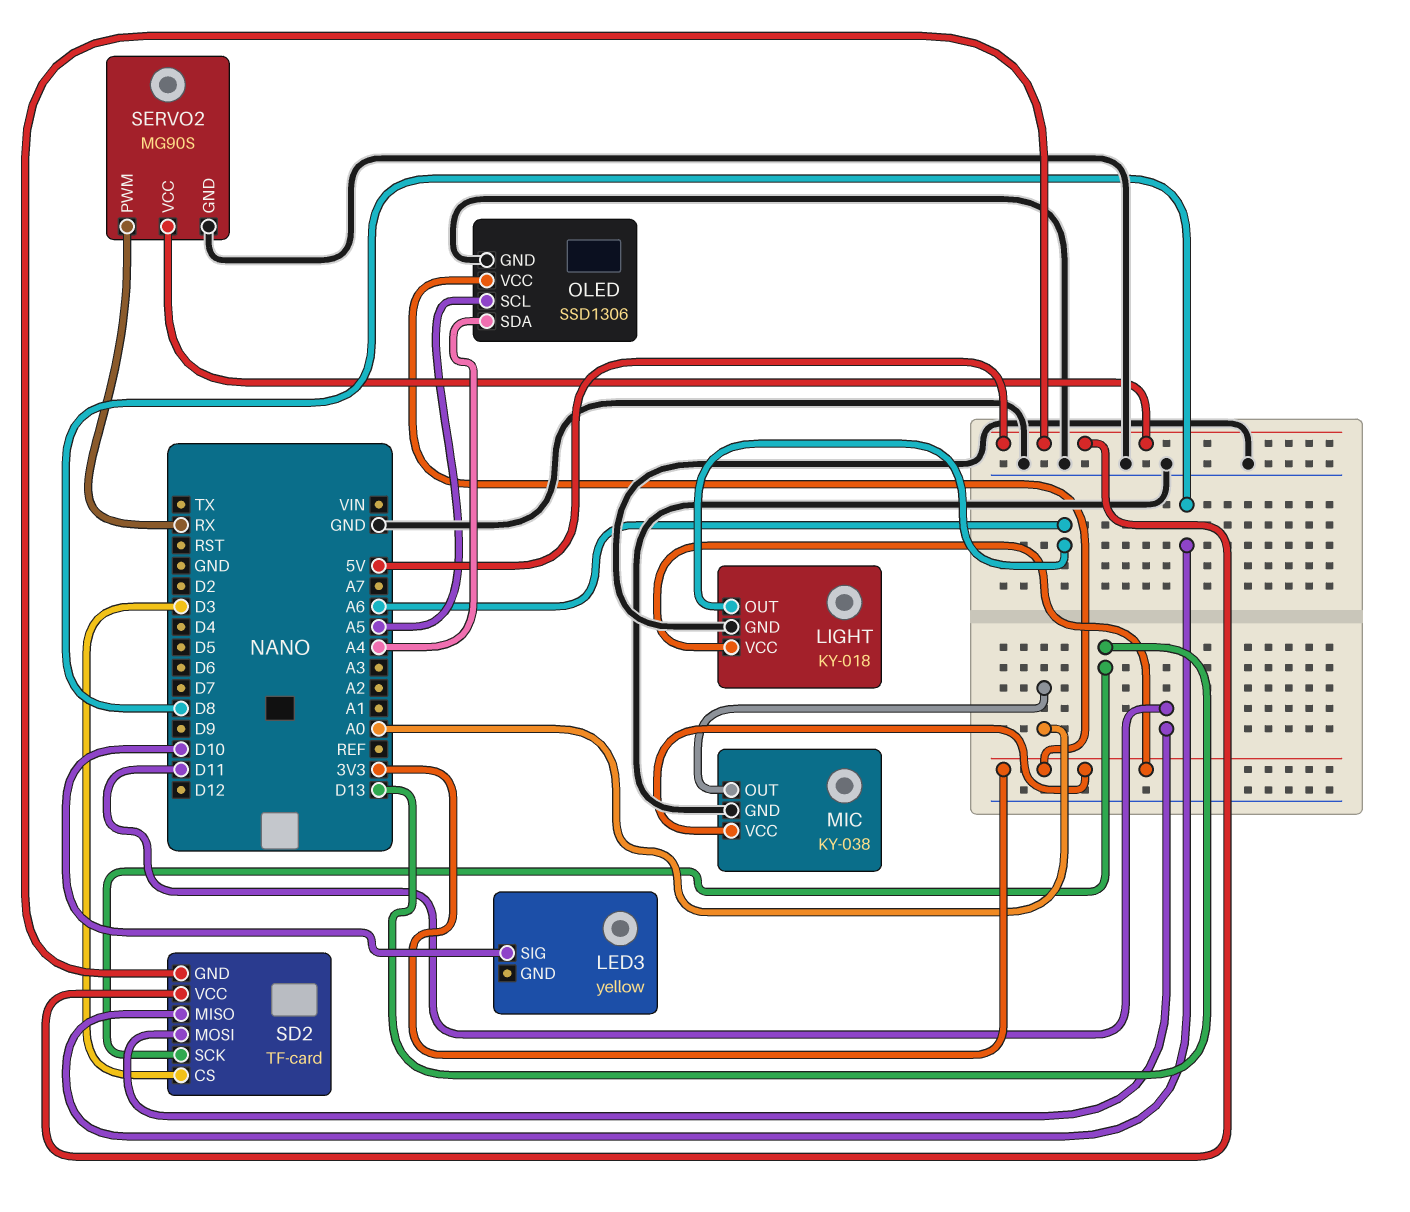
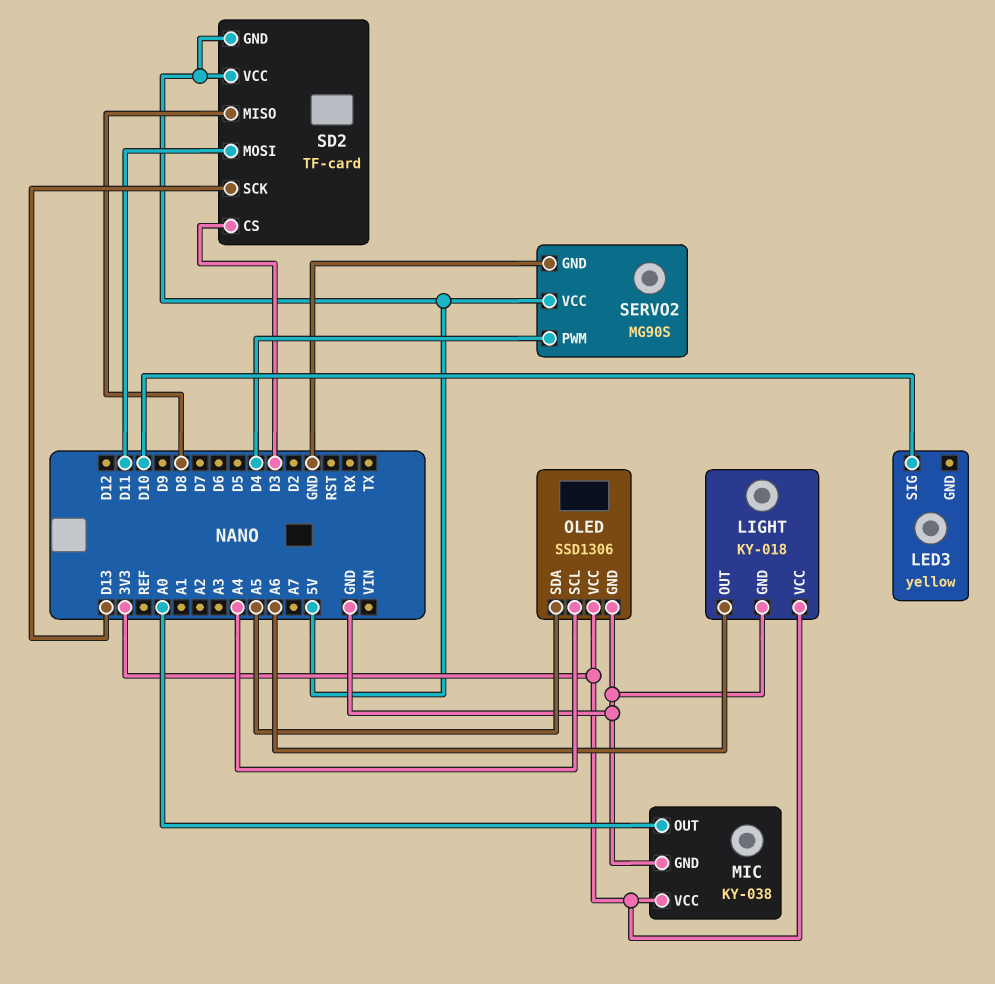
OLED pin SCL: A5 -> A4
OLED pin SDA: A4 -> A5
SERVO2 pin PWM: RX -> D4

